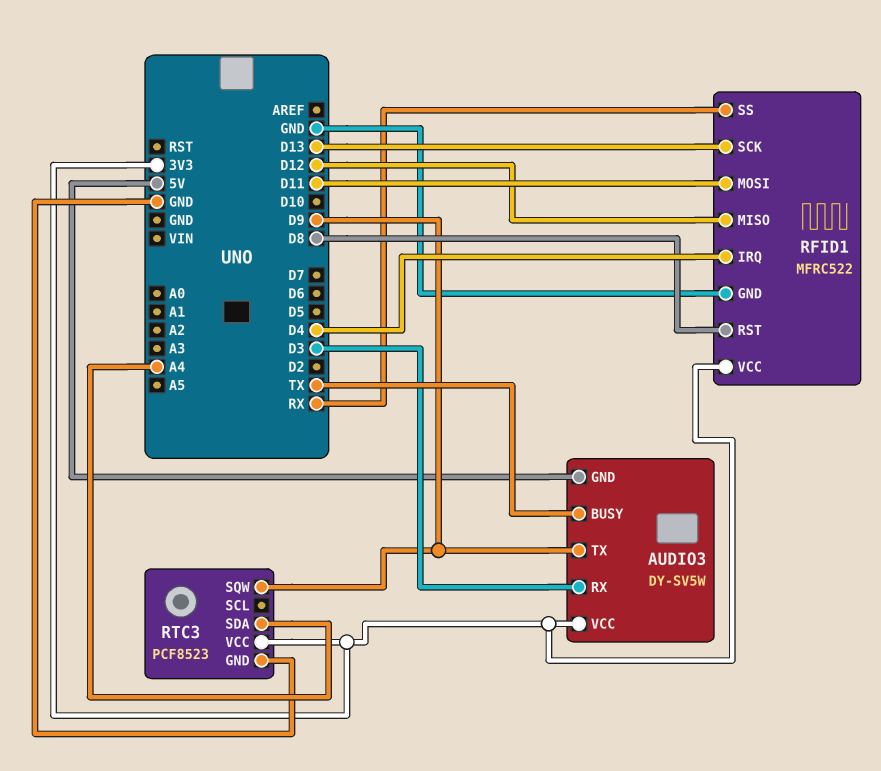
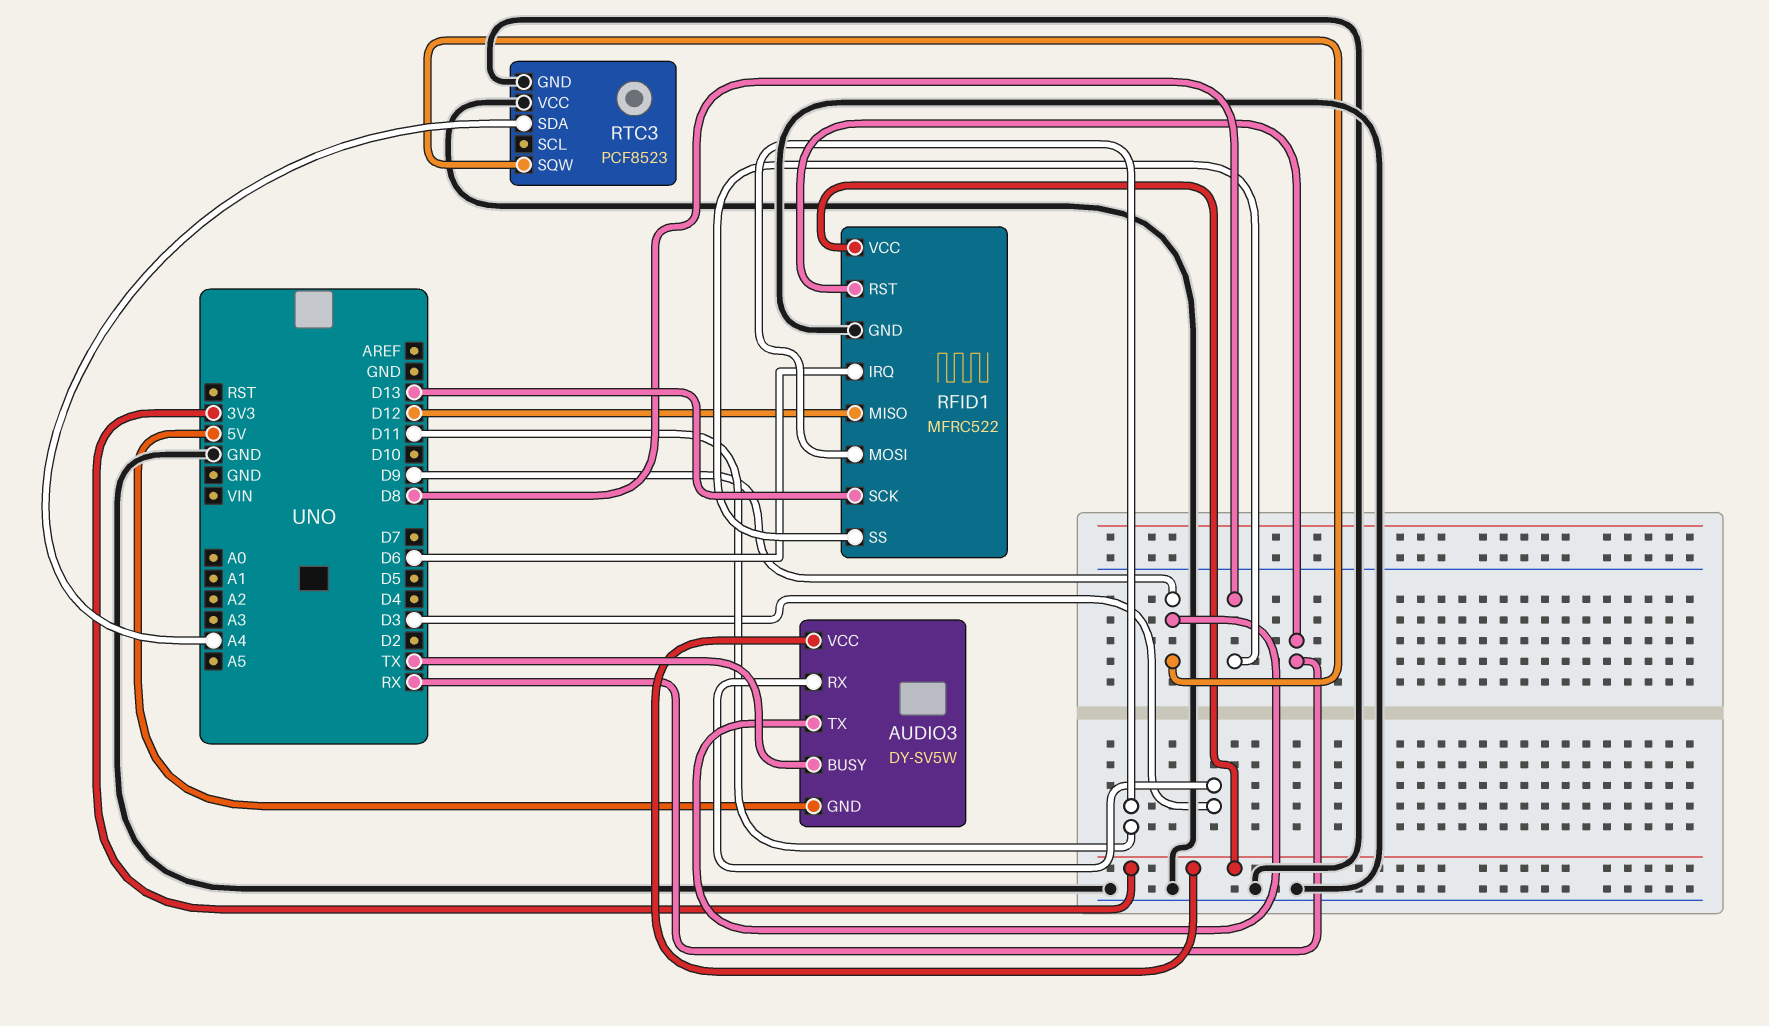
RFID1 pin IRQ: D4 -> D6
RFID1 pin RST: D8 -> RX
RFID1 pin SS: RX -> D8
RTC3 pin VCC: 3V3 -> GND

